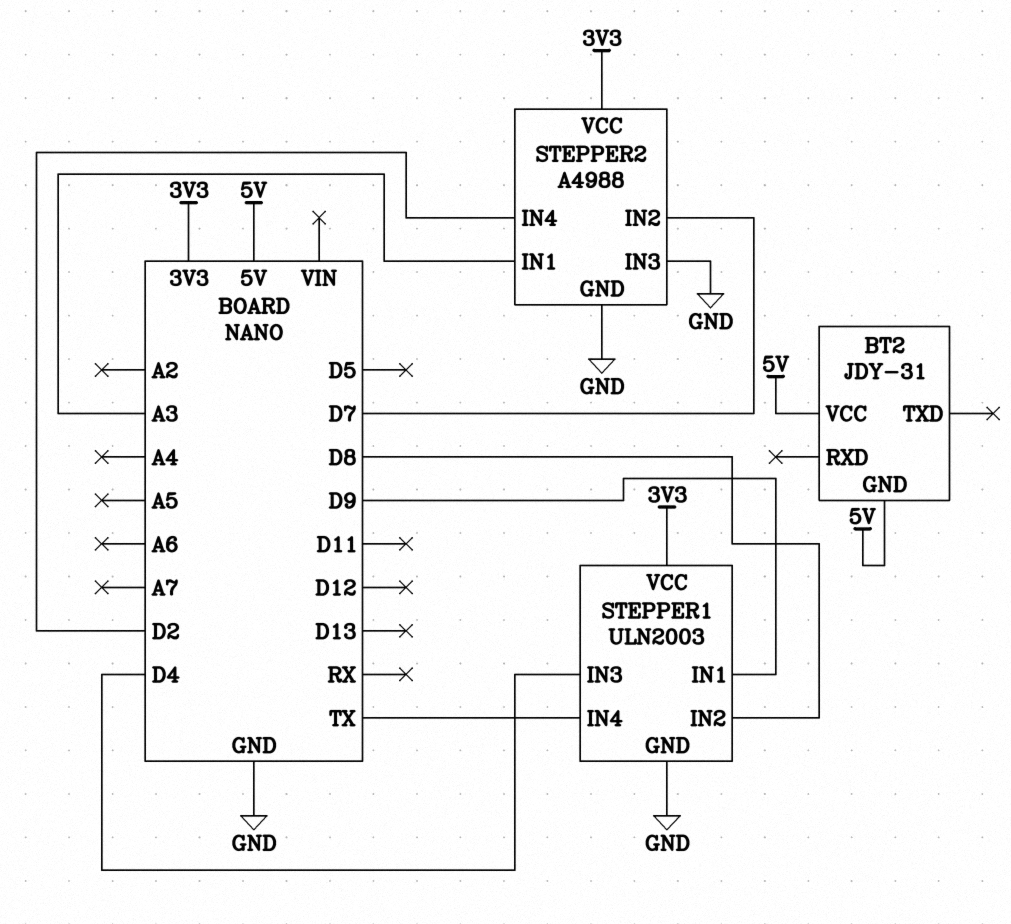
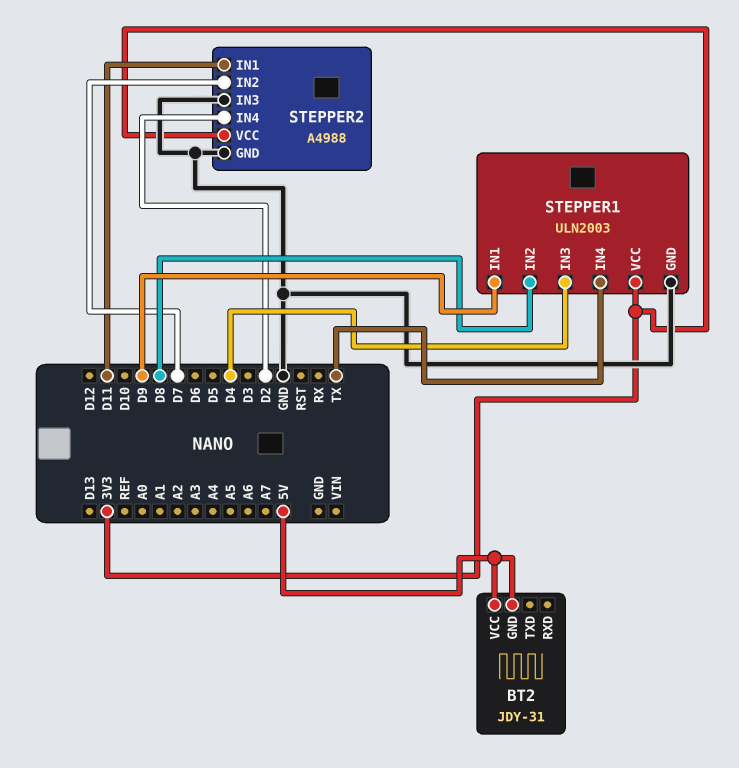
STEPPER2 pin IN1: A3 -> D11

